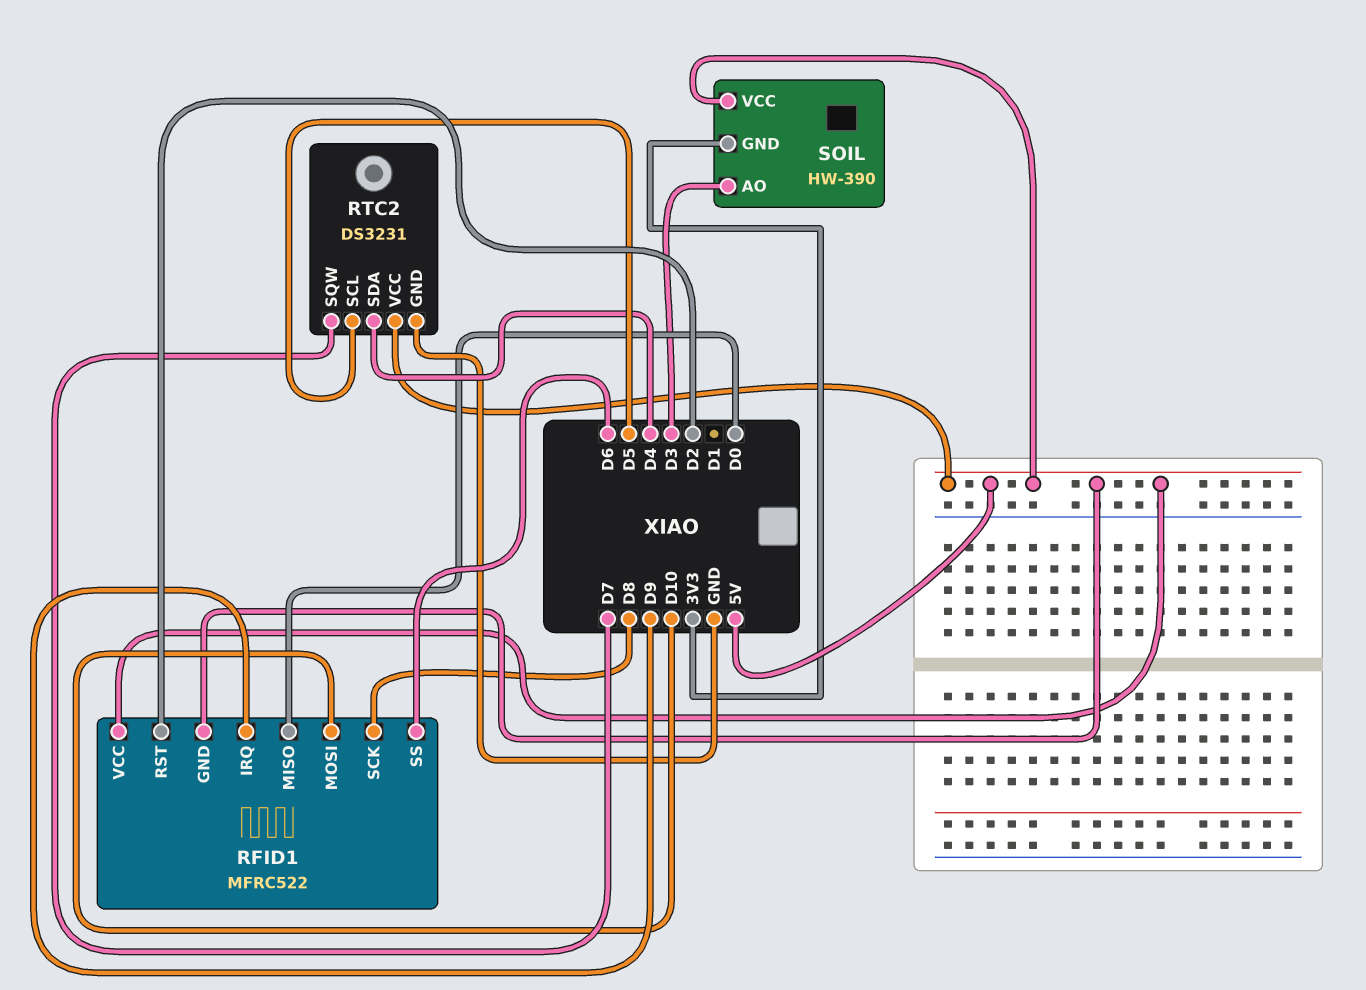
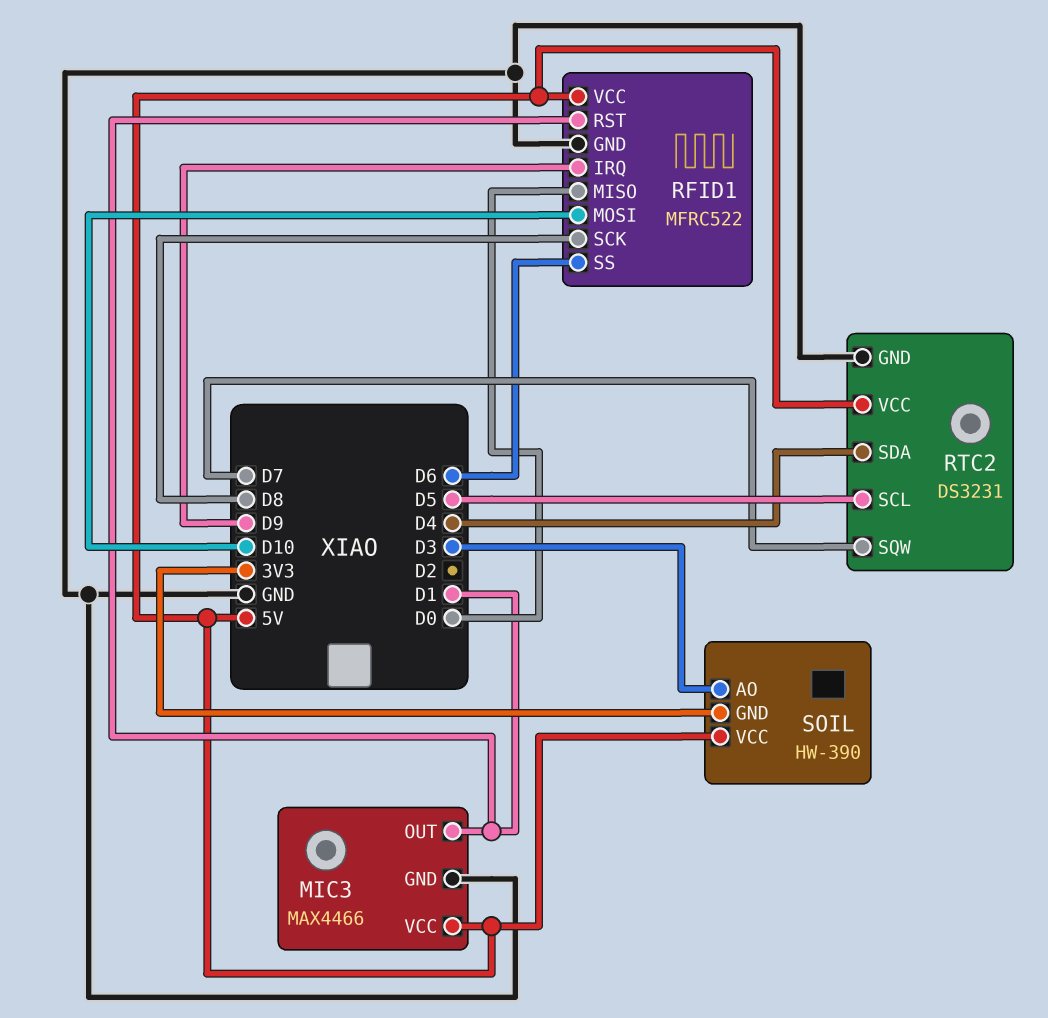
MIC3: none -> MAX4466
MIC3 pin GND: none -> GND
MIC3 pin OUT: none -> D1
MIC3 pin VCC: none -> 5V
RFID1 pin GND: 5V -> GND
RFID1 pin RST: D2 -> D1

